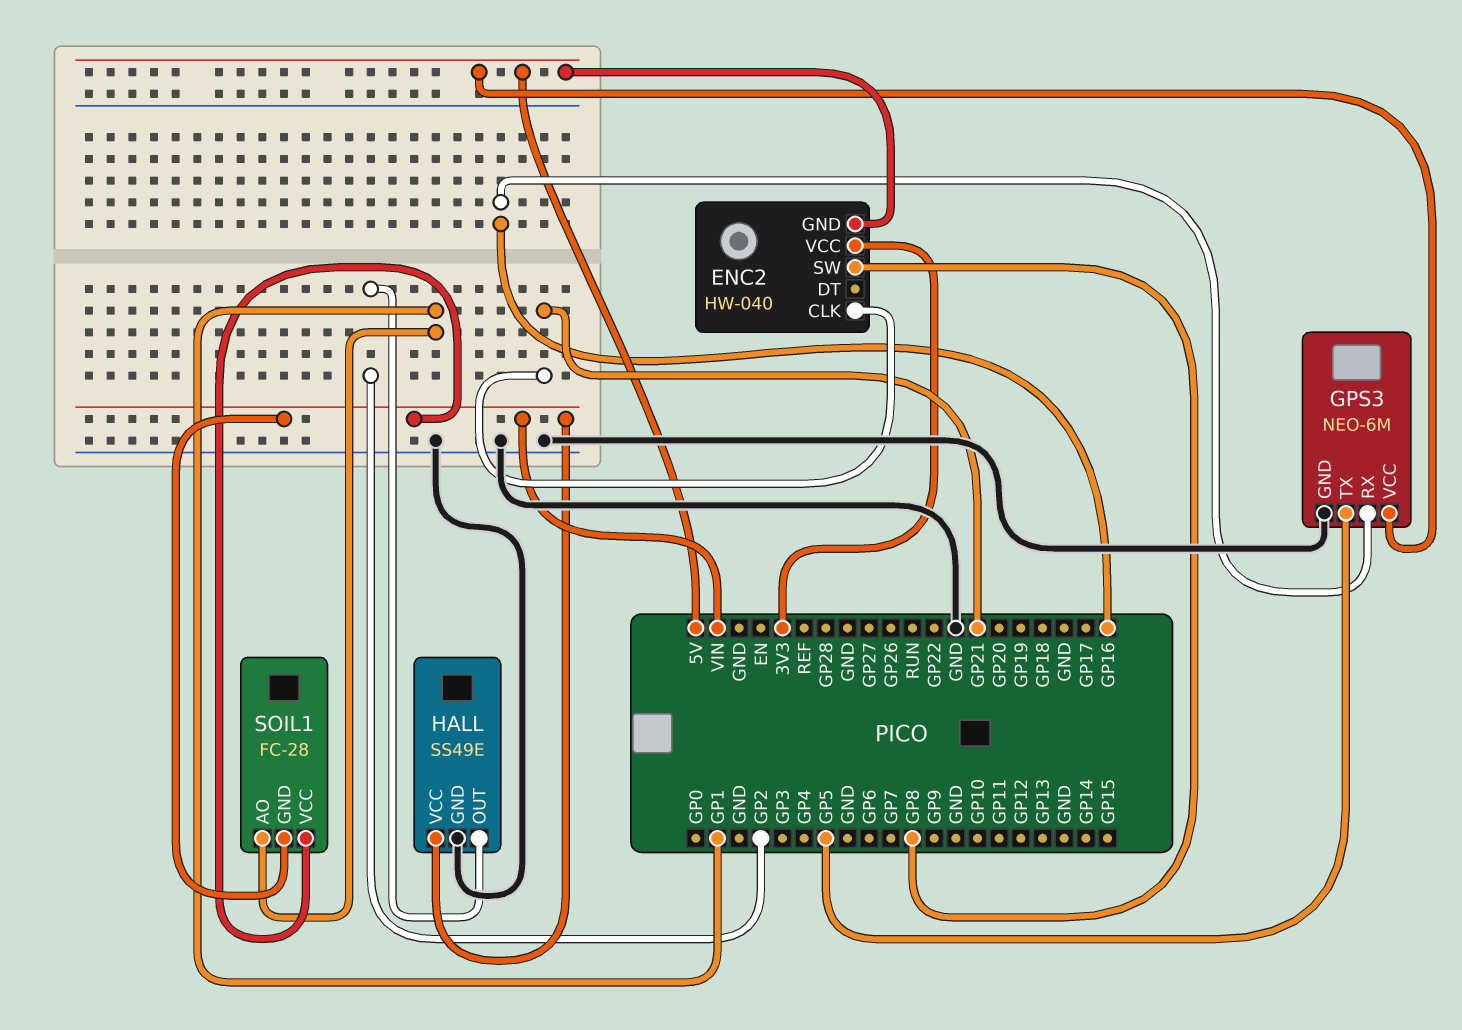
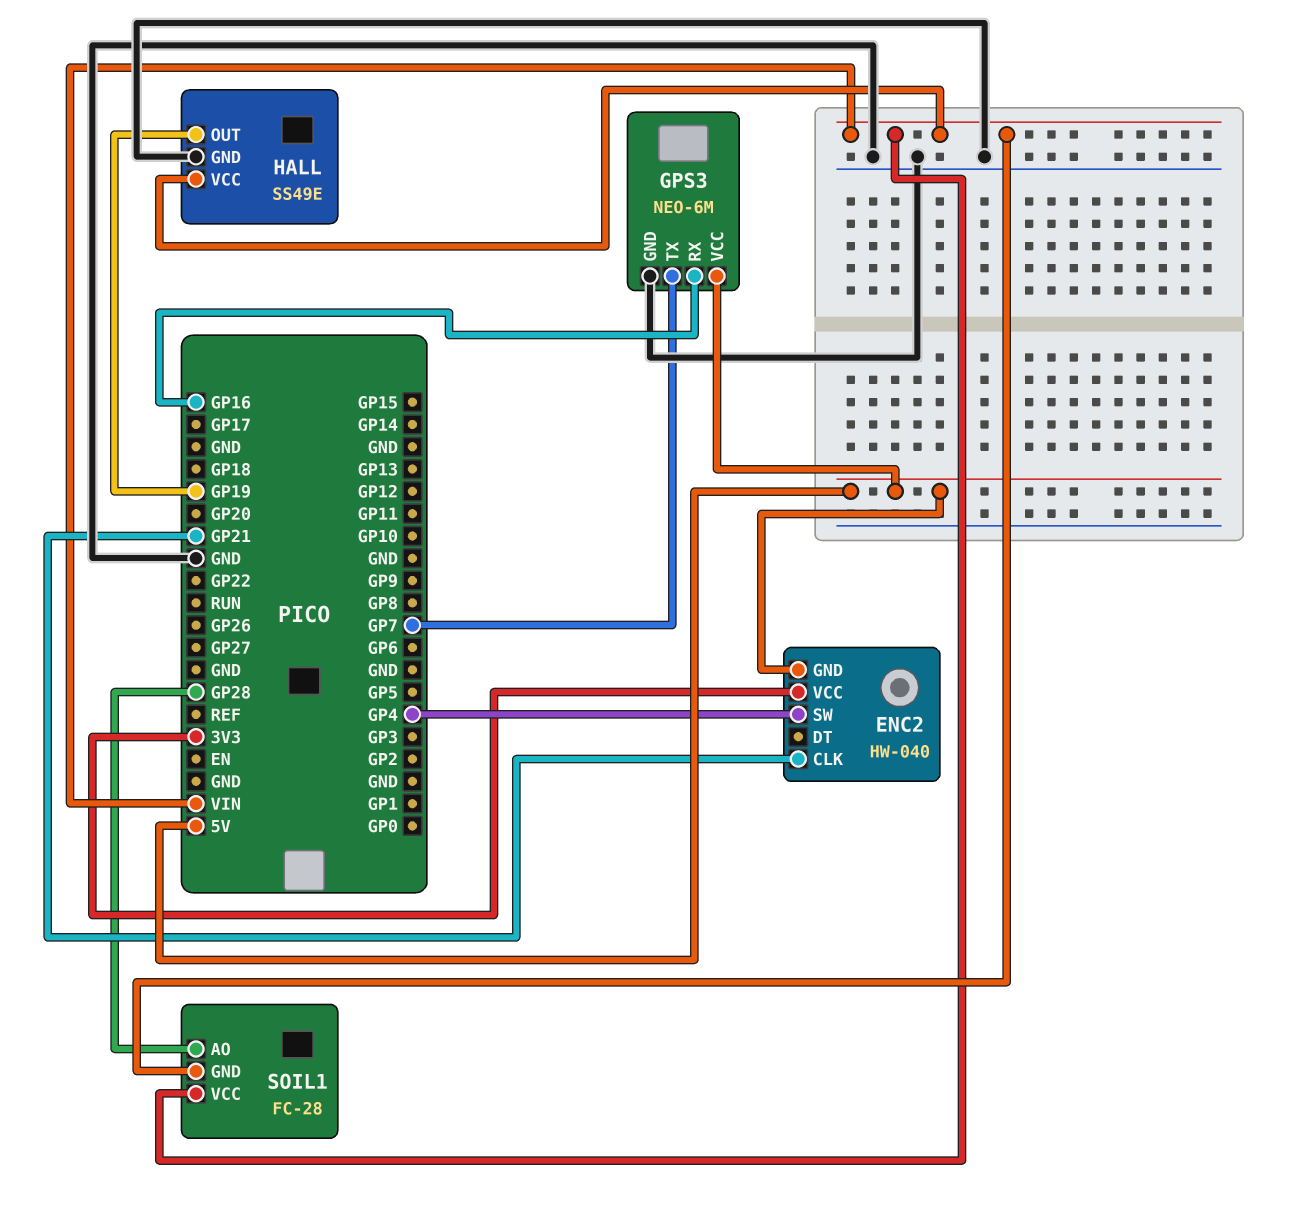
ENC2 pin SW: GP8 -> GP4
GPS3 pin TX: GP5 -> GP7
HALL pin OUT: GP2 -> GP19
SOIL1 pin AO: GP1 -> GP28

